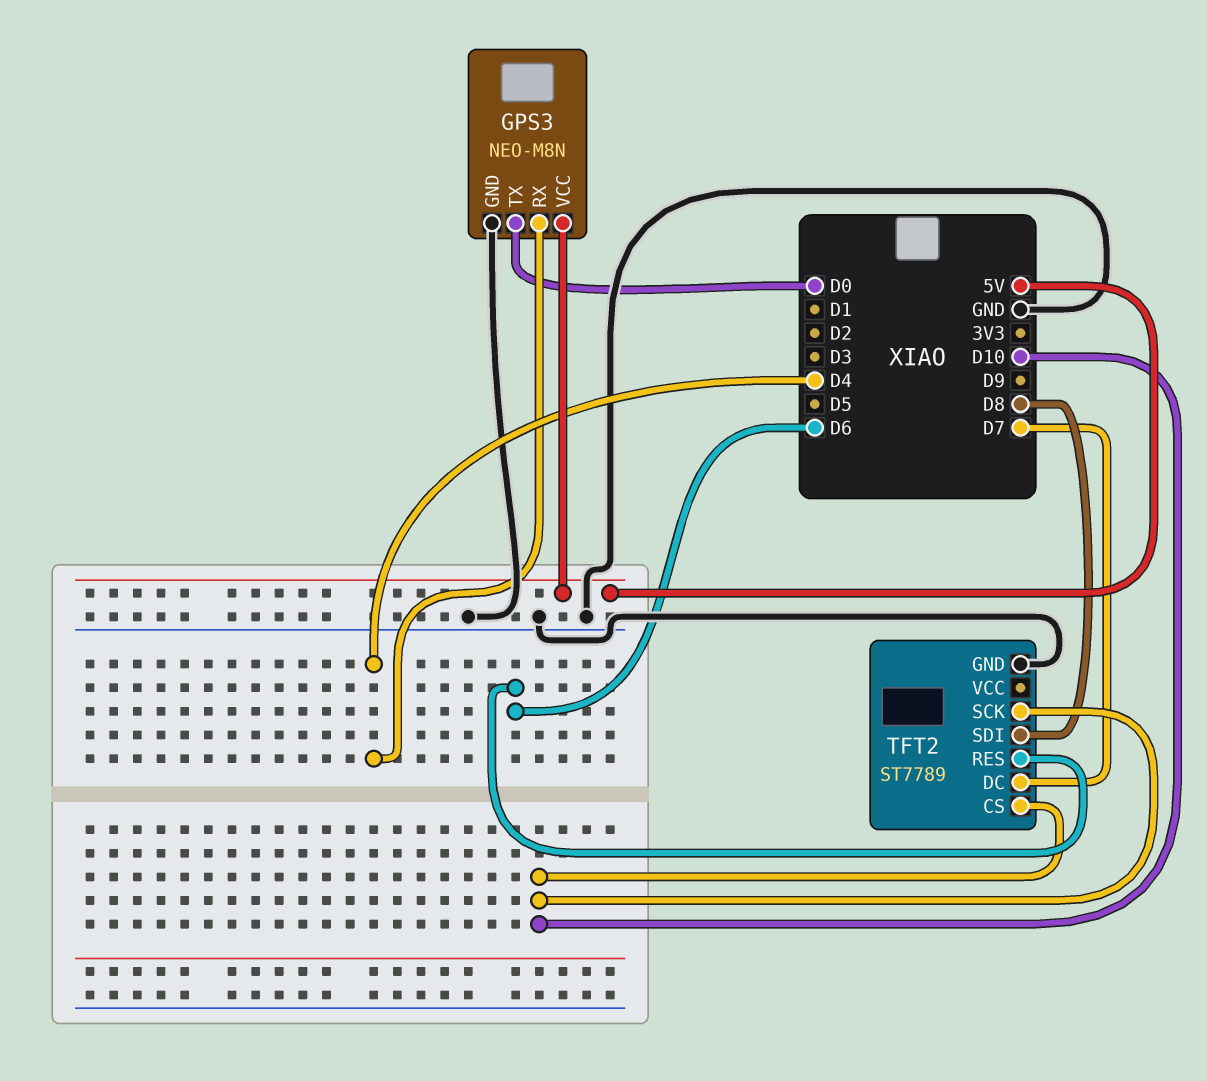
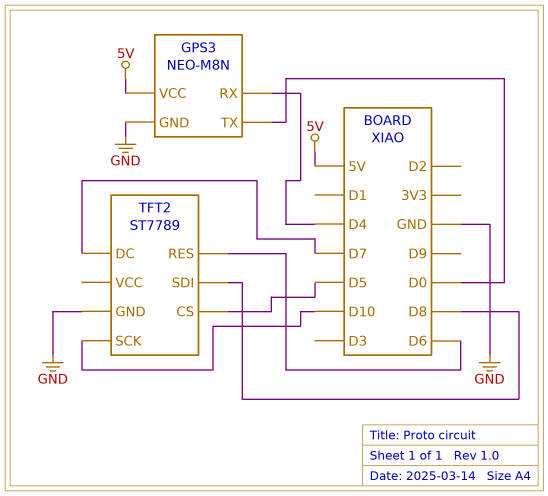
TFT2 pin CS: D10 -> D5

